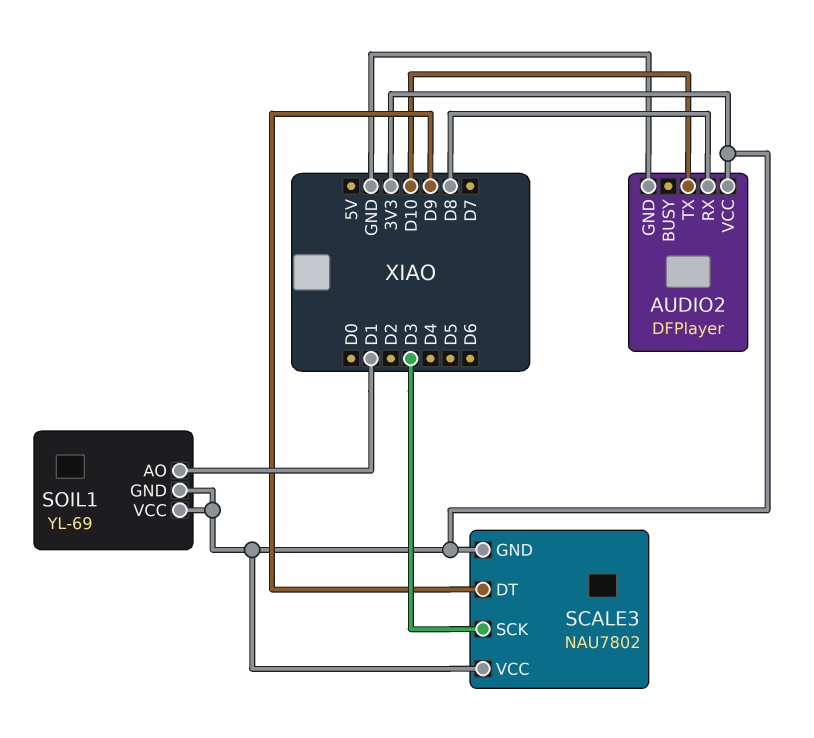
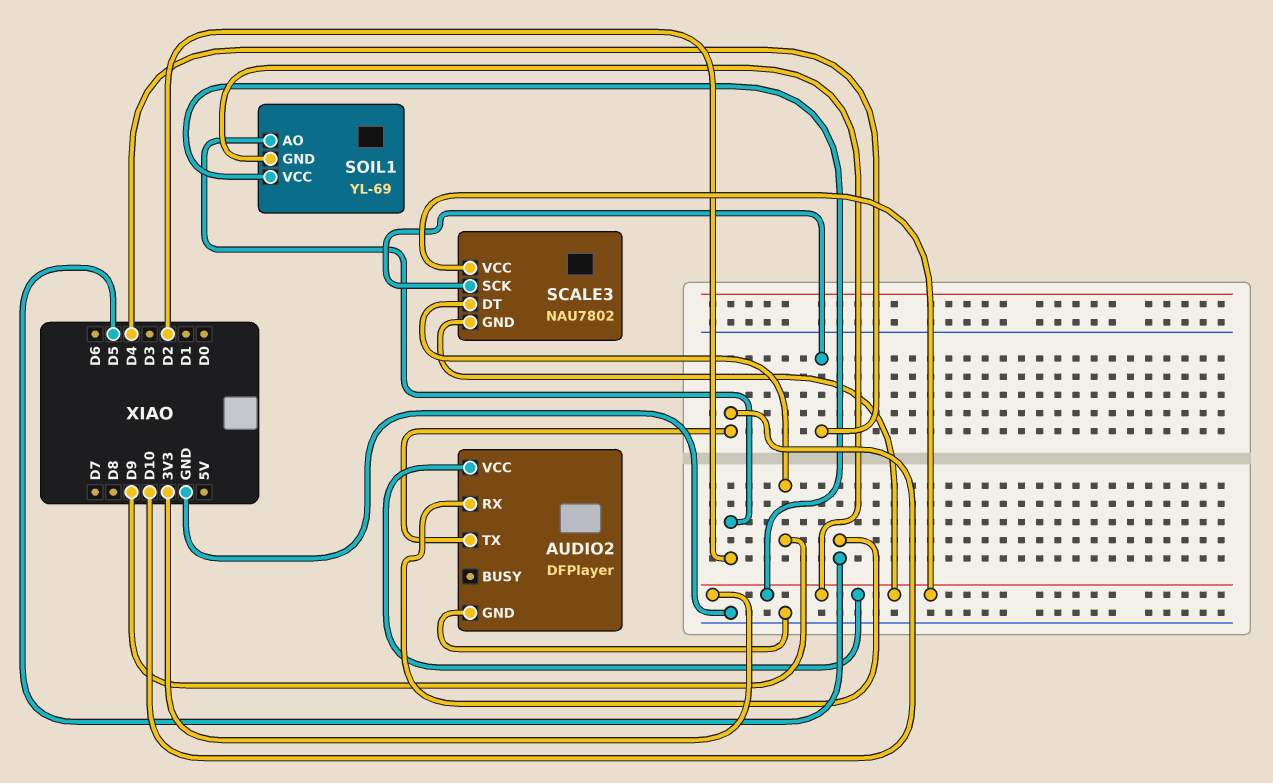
AUDIO2 pin RX: D8 -> D5
SCALE3 pin SCK: D3 -> D4
SOIL1 pin AO: D1 -> D2

